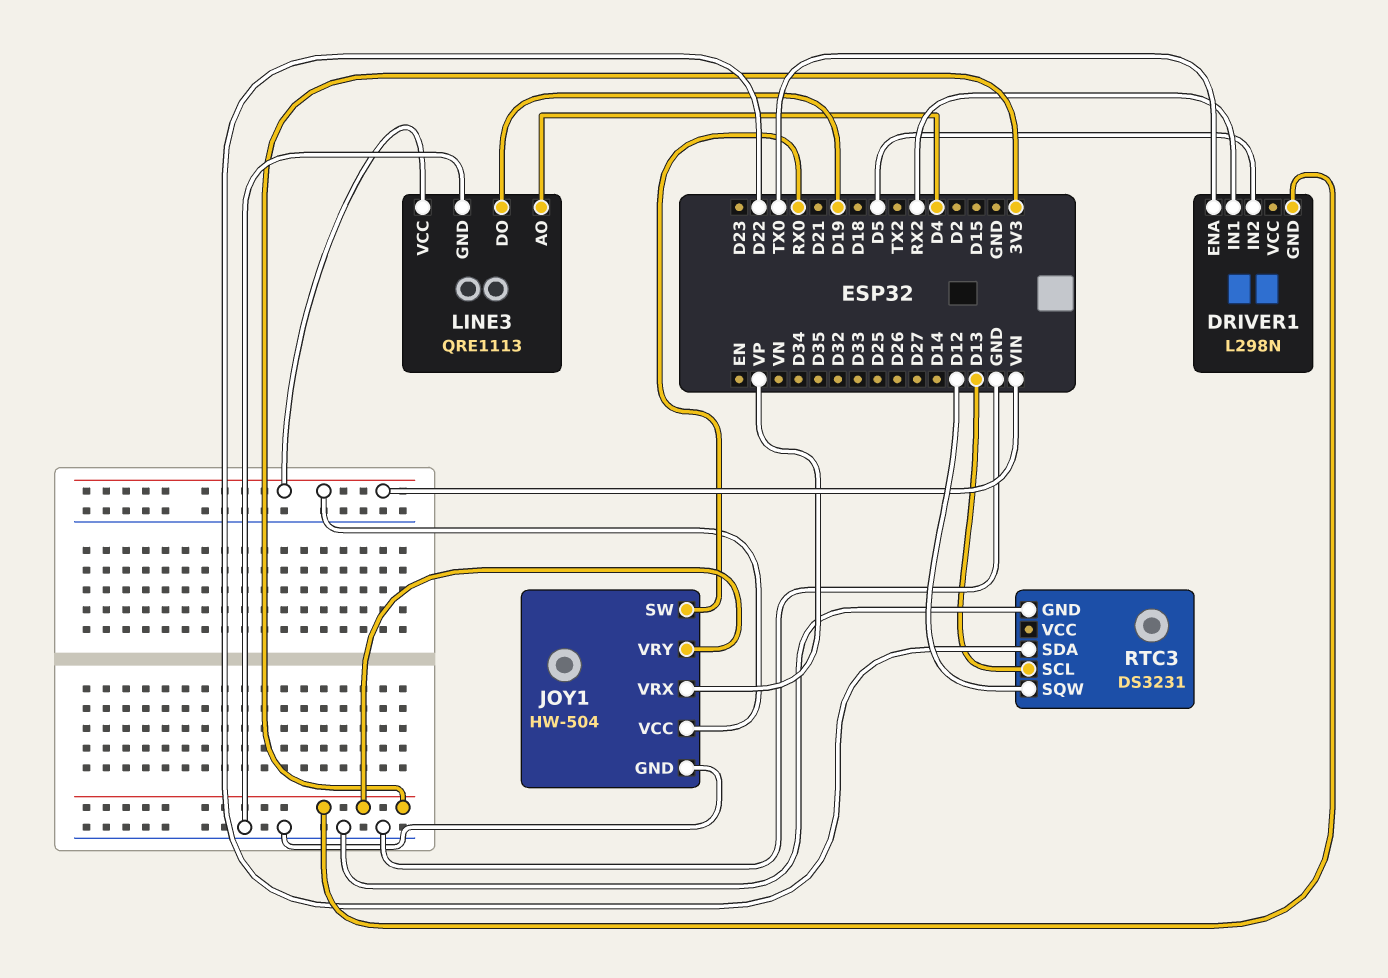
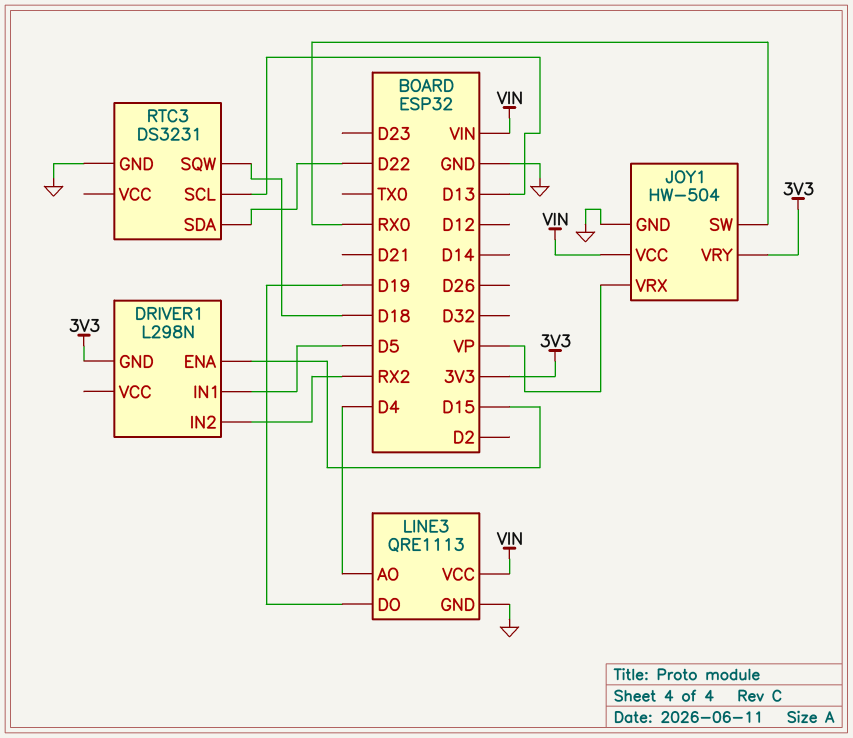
DRIVER1 pin ENA: TX0 -> D15
DRIVER1 pin IN1: RX2 -> D5
DRIVER1 pin IN2: D5 -> RX2
RTC3 pin SQW: D12 -> D18

